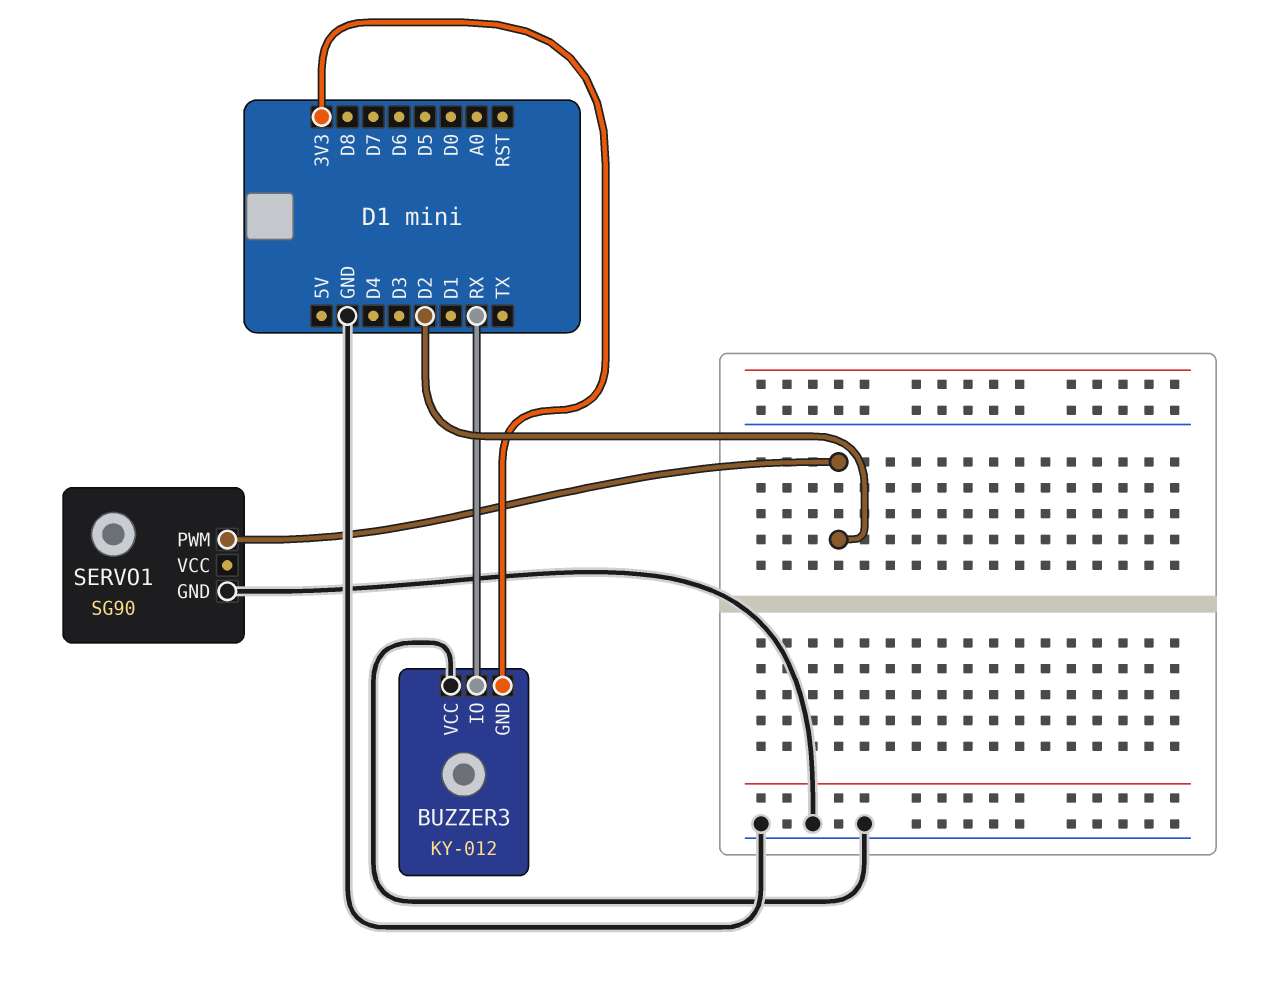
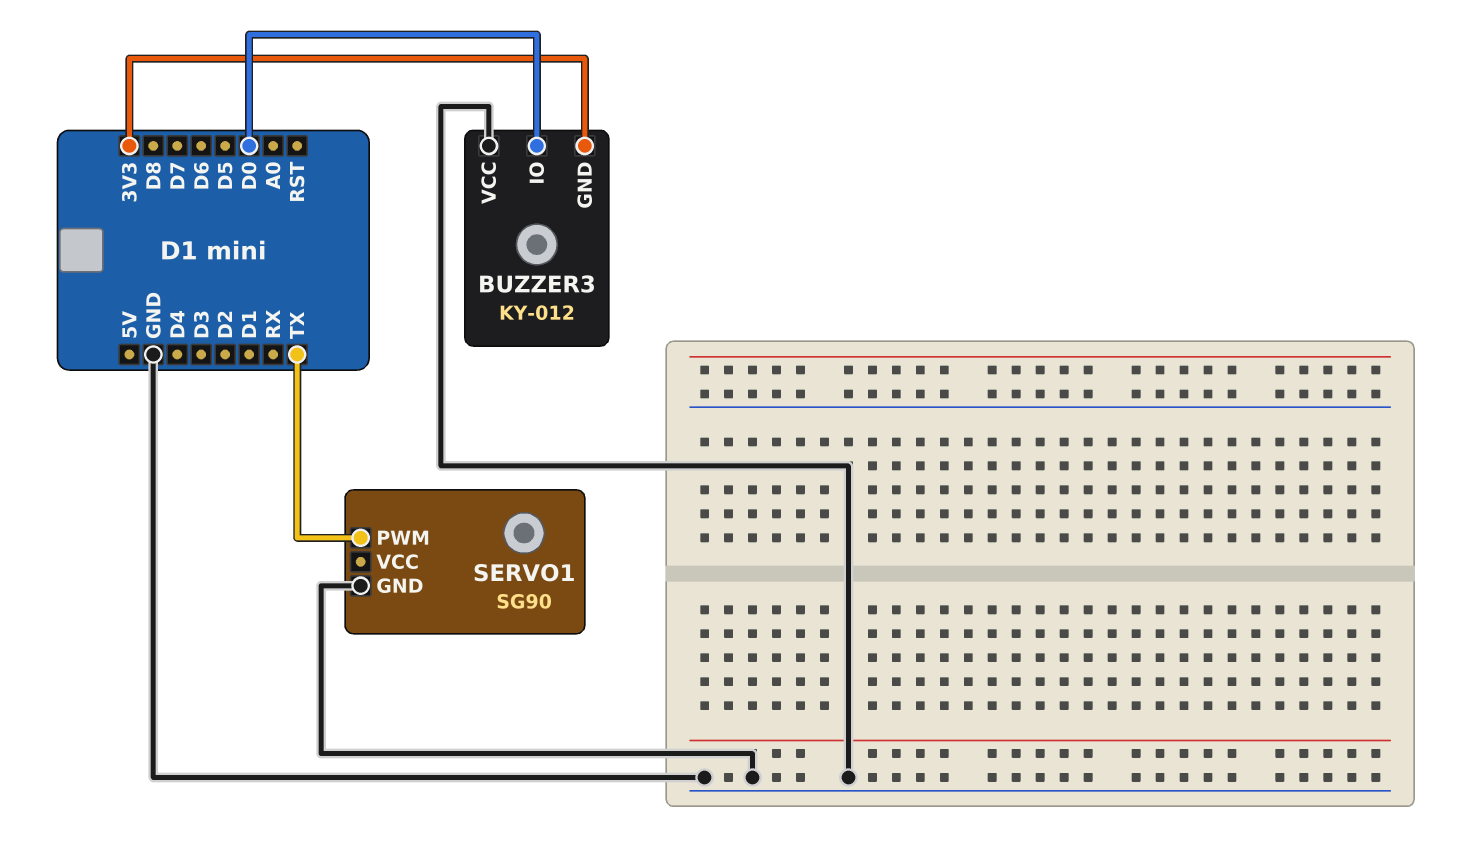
BUZZER3 pin IO: RX -> D0
SERVO1 pin PWM: D2 -> TX

